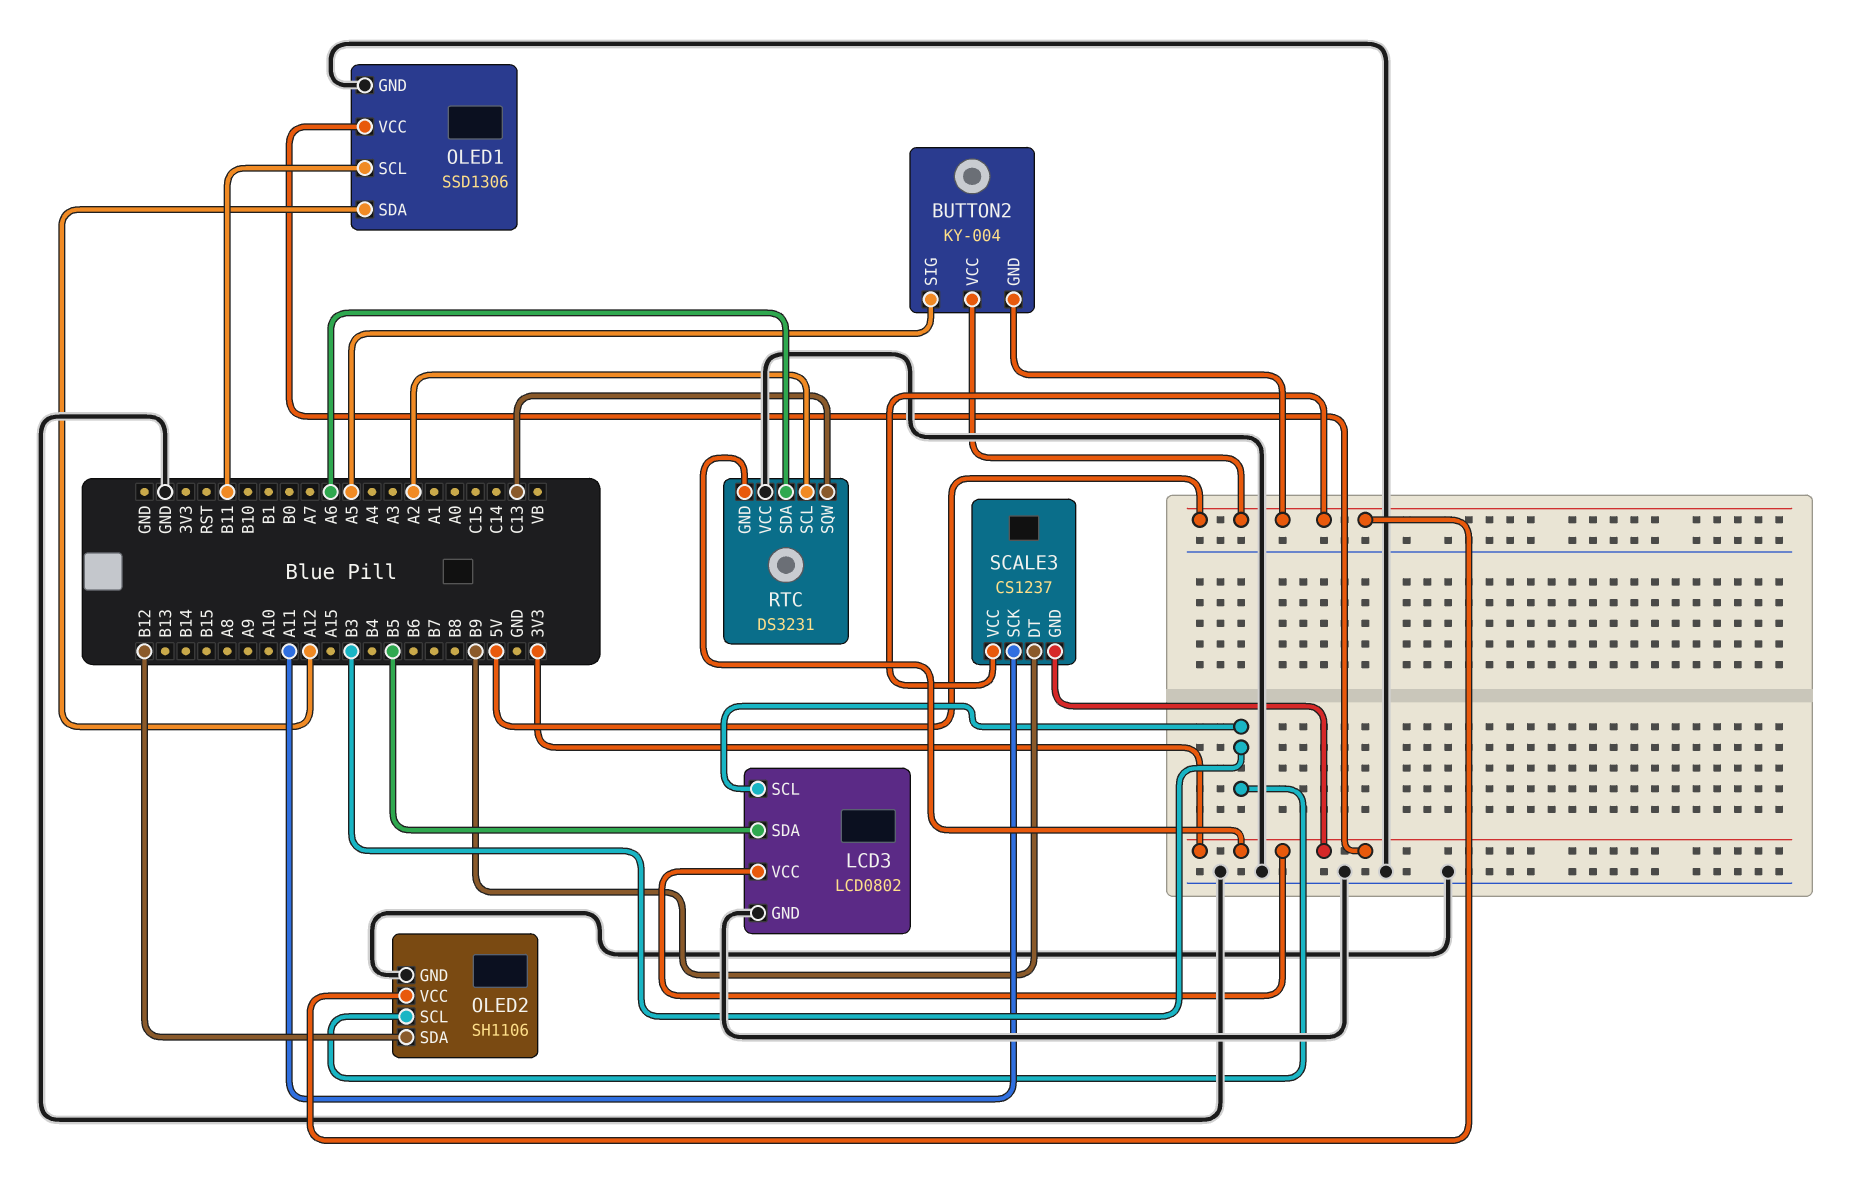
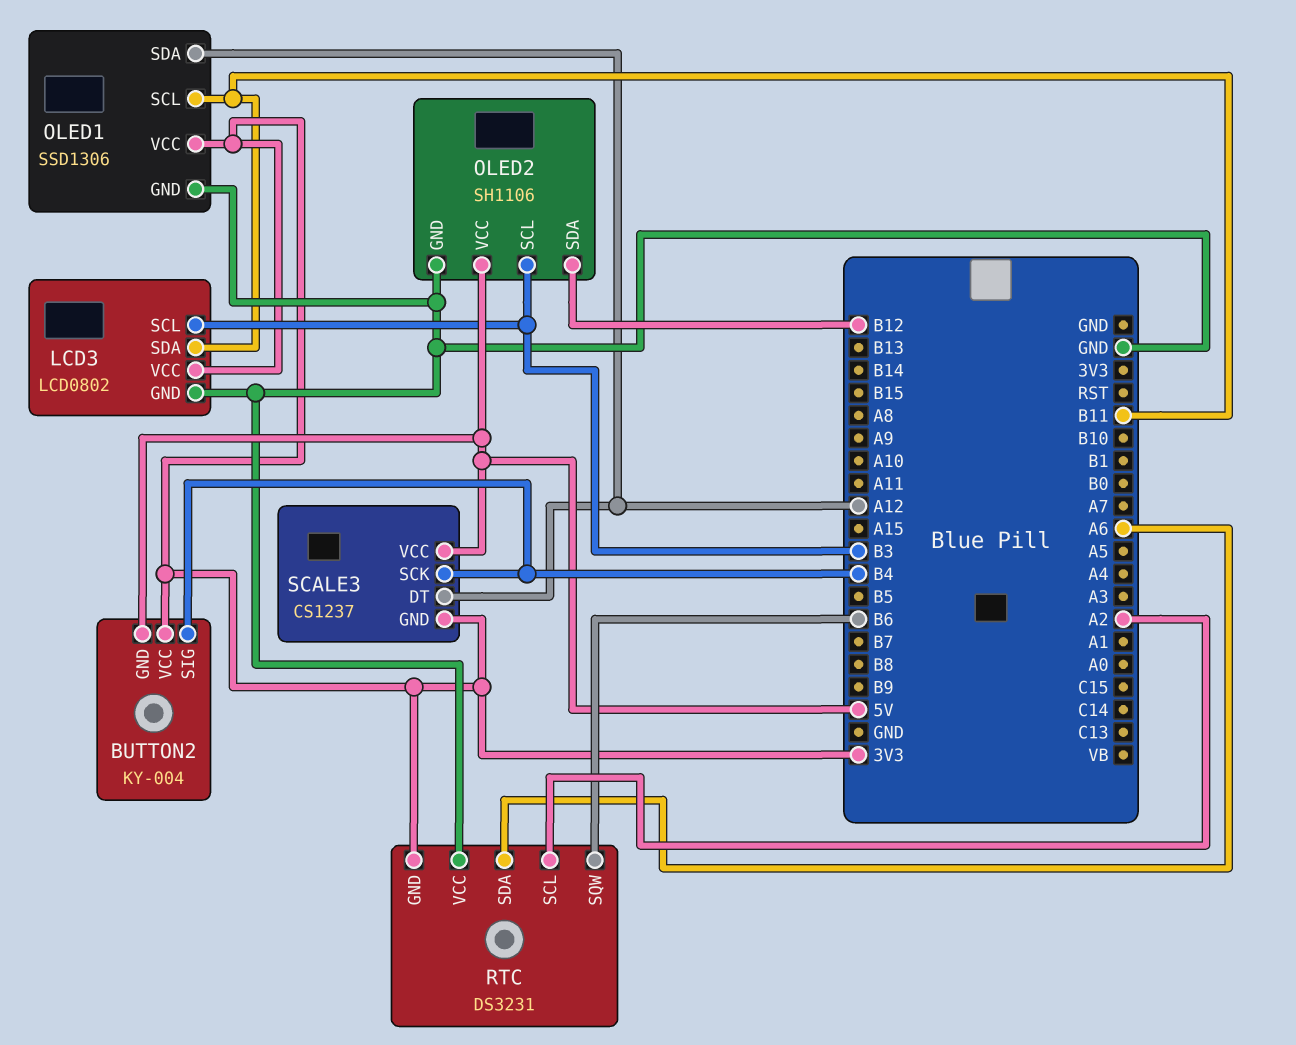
BUTTON2 pin SIG: A5 -> B4
BUTTON2 pin VCC: 5V -> 3V3
LCD3 pin SDA: B5 -> B11
RTC pin SQW: C13 -> B6
SCALE3 pin DT: B9 -> A12
SCALE3 pin SCK: A11 -> B4

